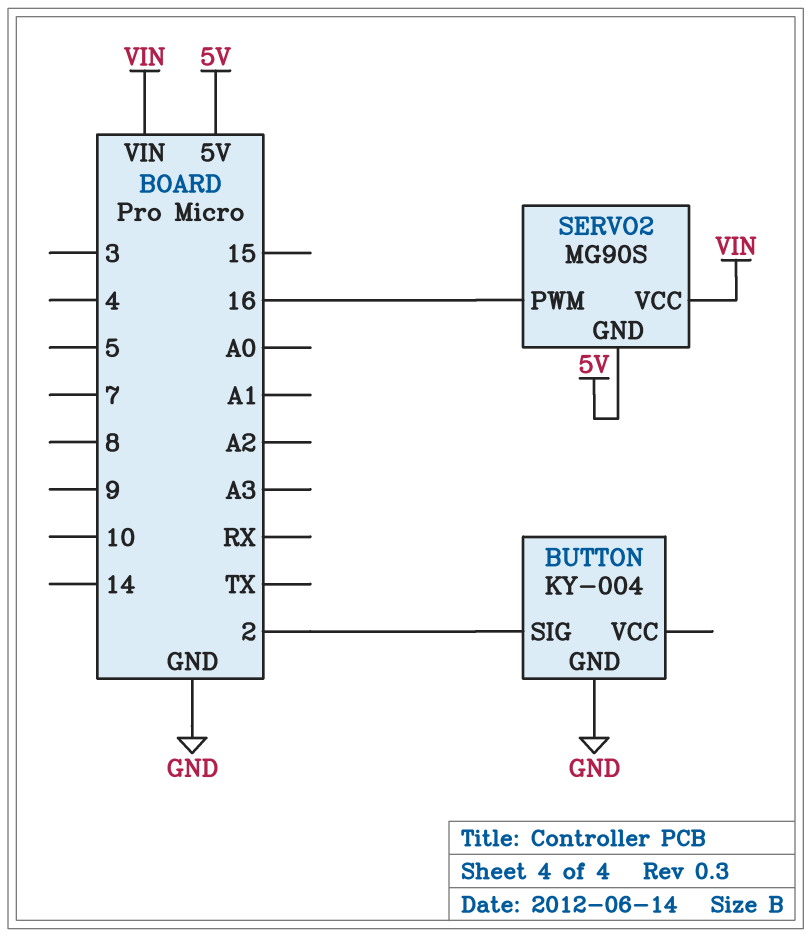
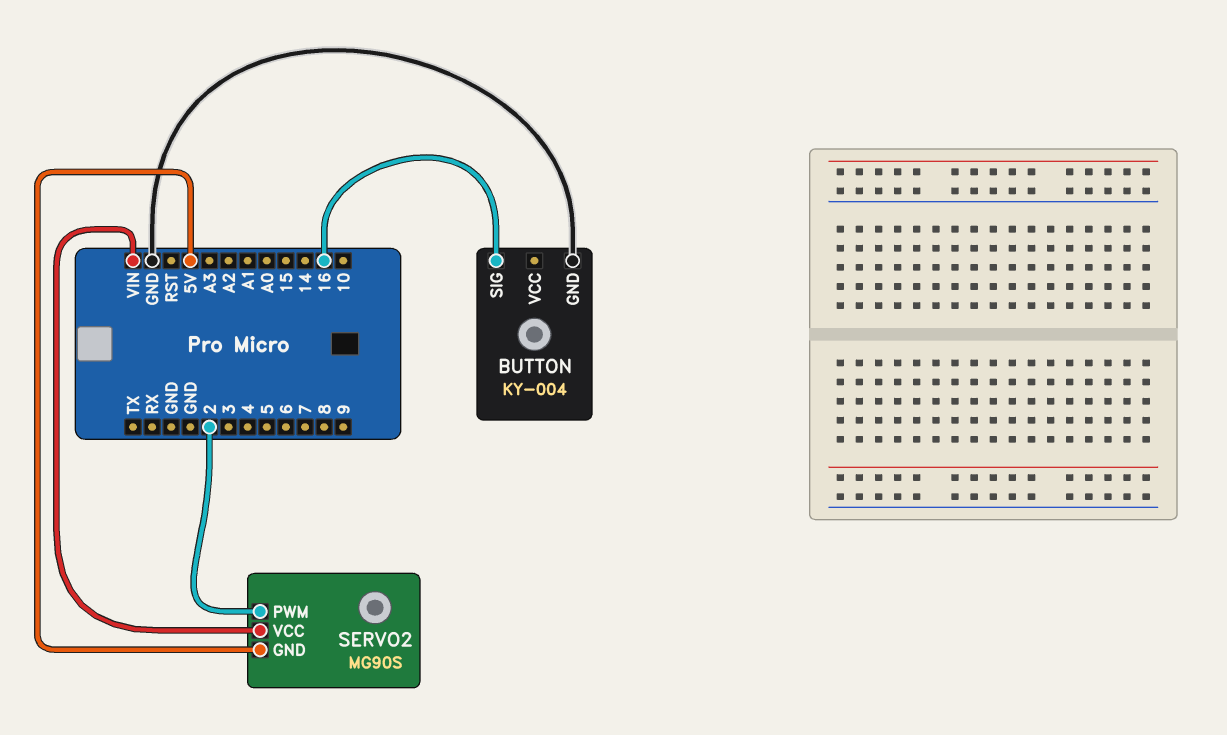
BUTTON pin SIG: 2 -> 16
SERVO2 pin PWM: 16 -> 2

